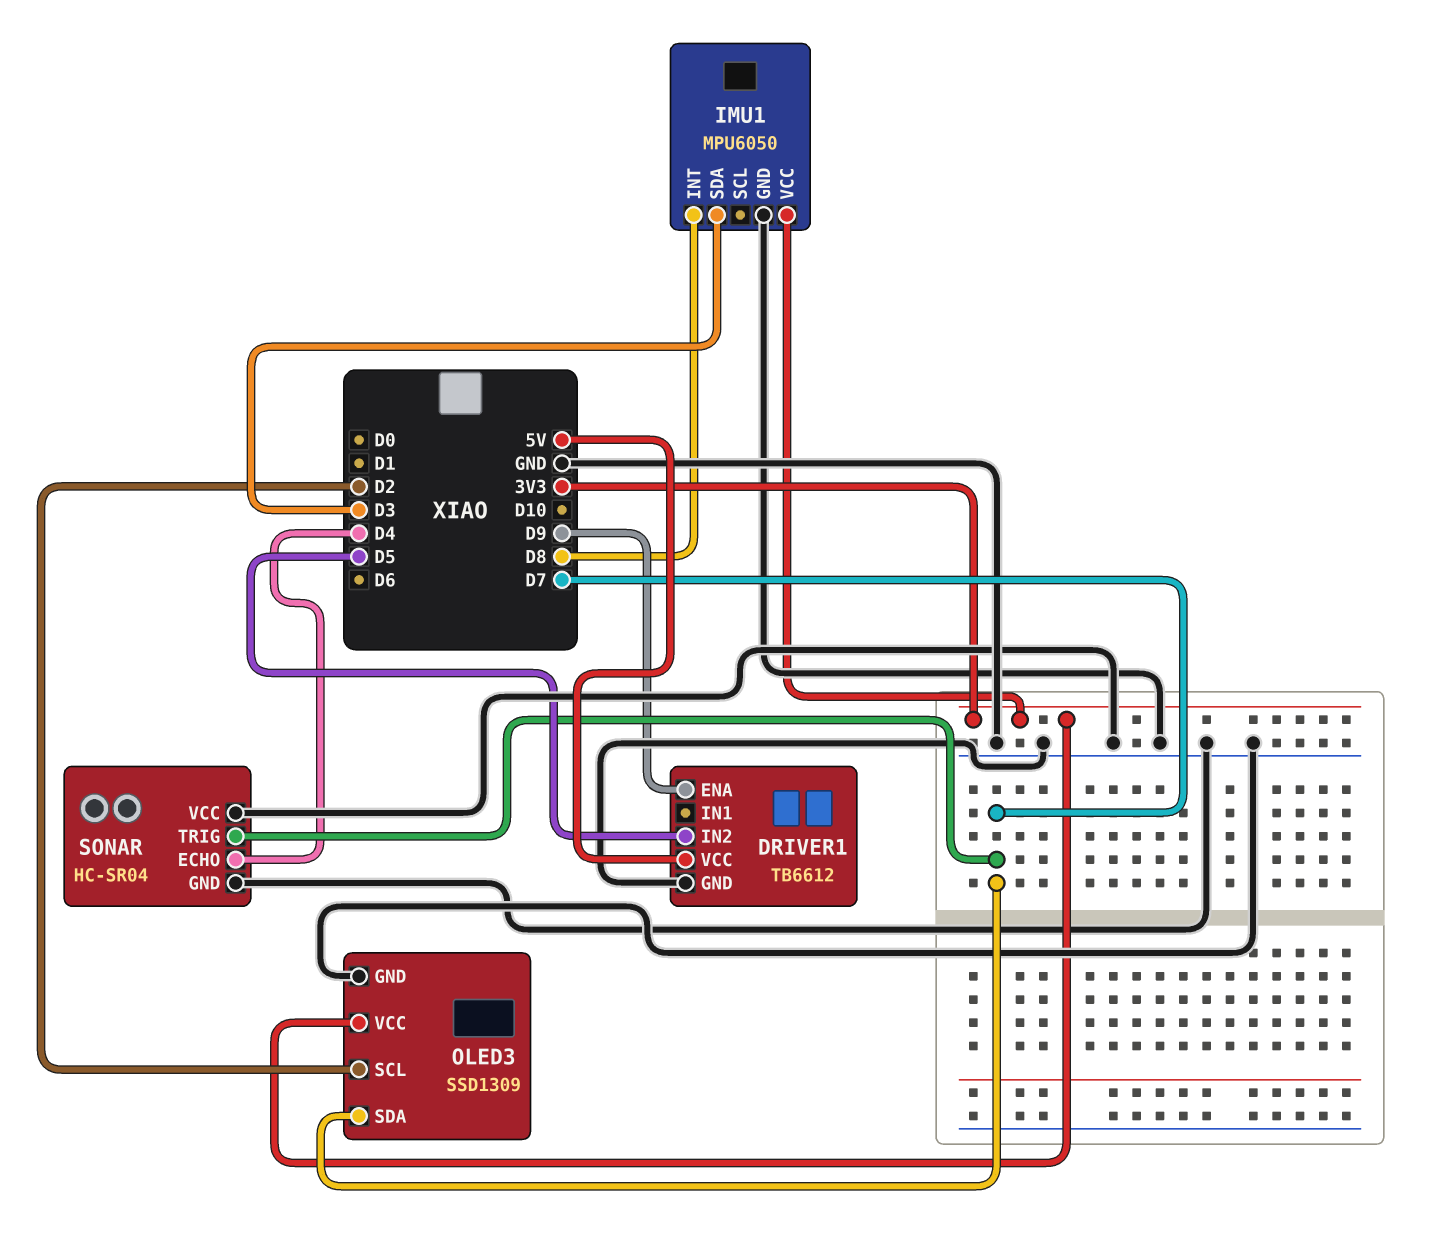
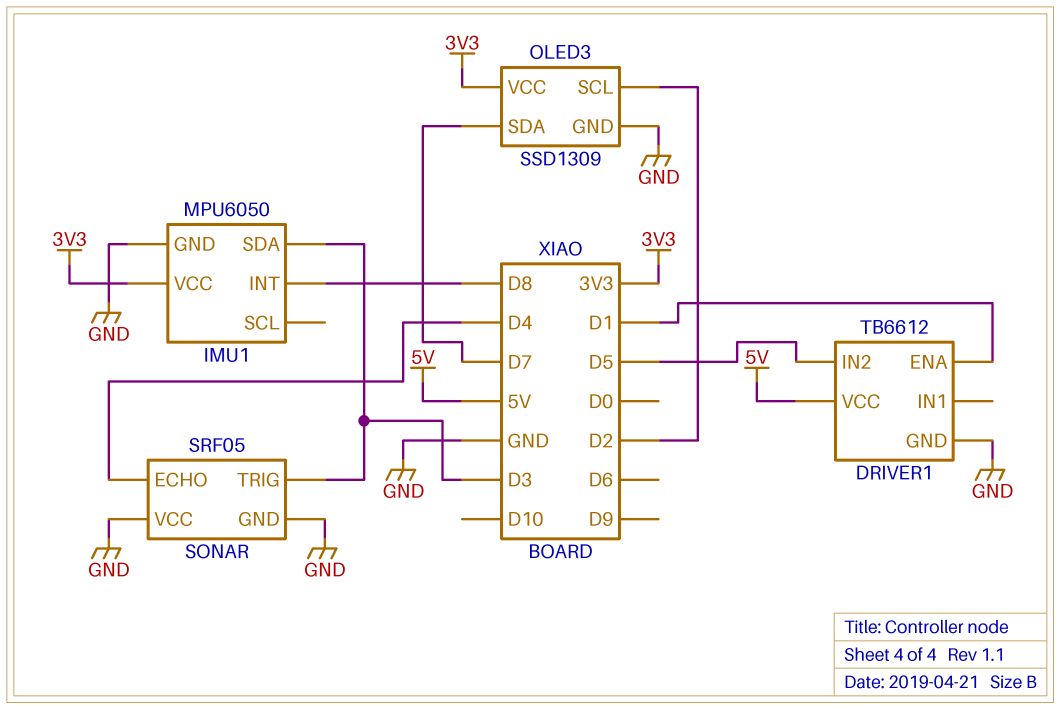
DRIVER1 pin ENA: D9 -> D1
SONAR: HC-SR04 -> SRF05
SONAR pin TRIG: D7 -> D3

